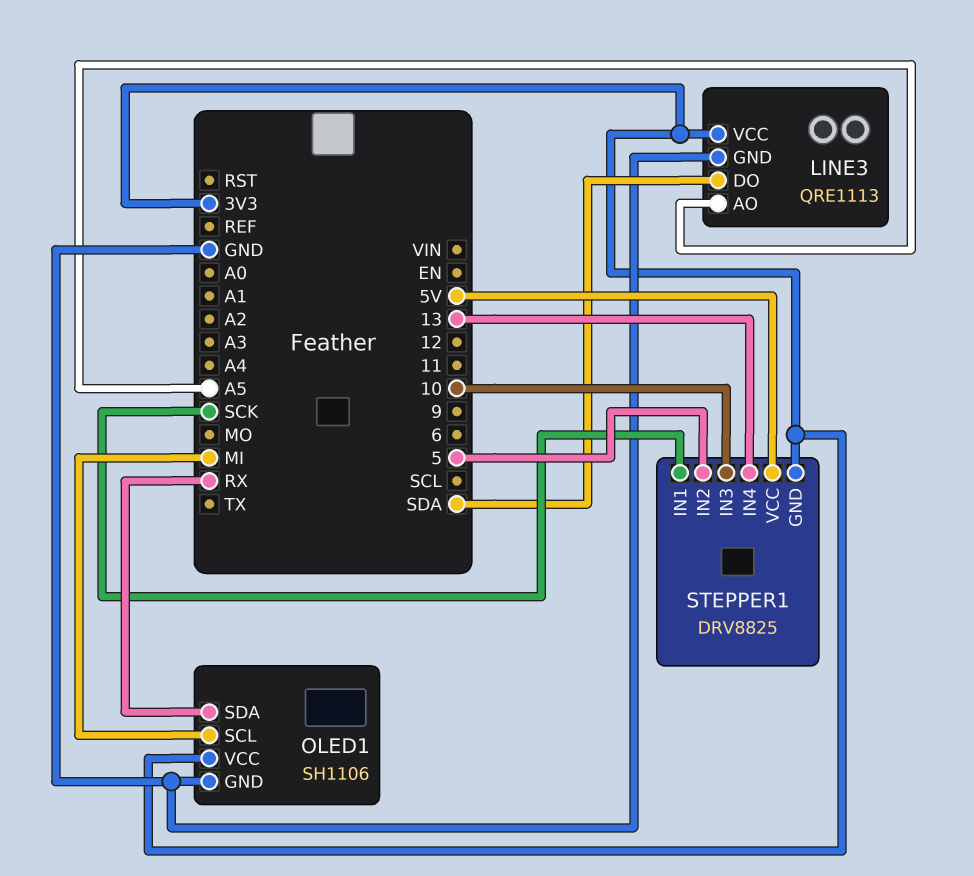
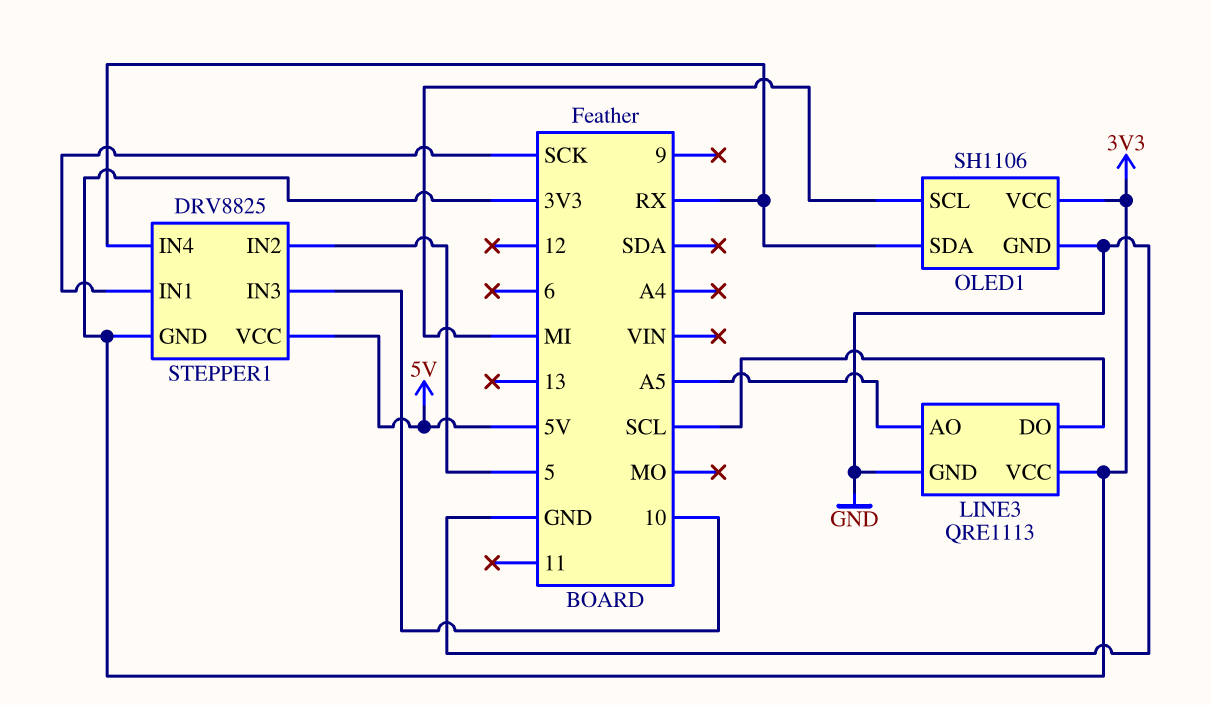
LINE3 pin DO: SDA -> SCL
STEPPER1 pin IN4: 13 -> RX

